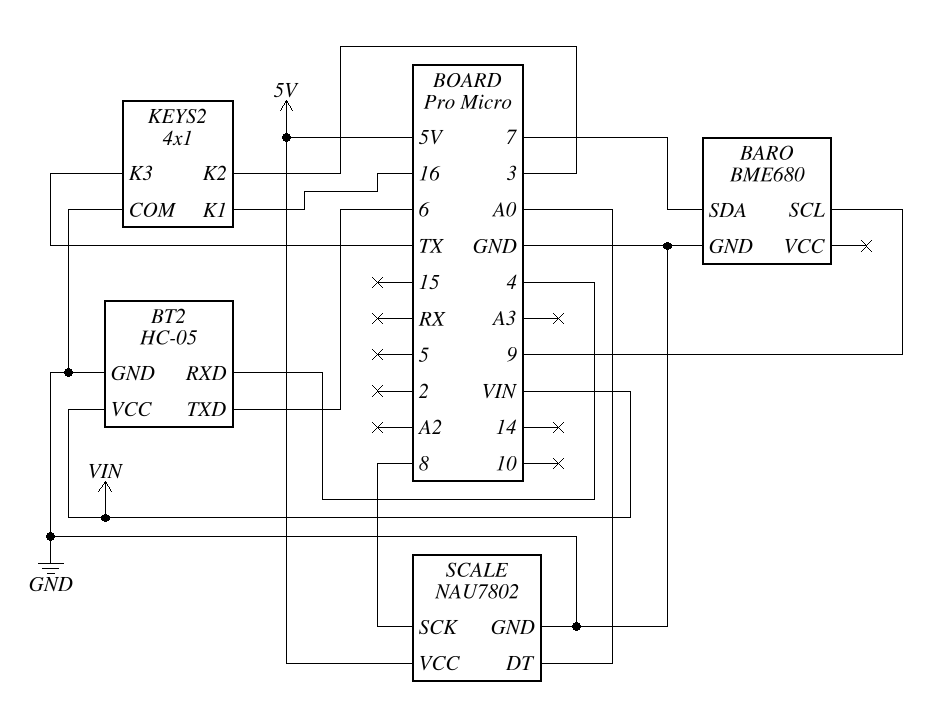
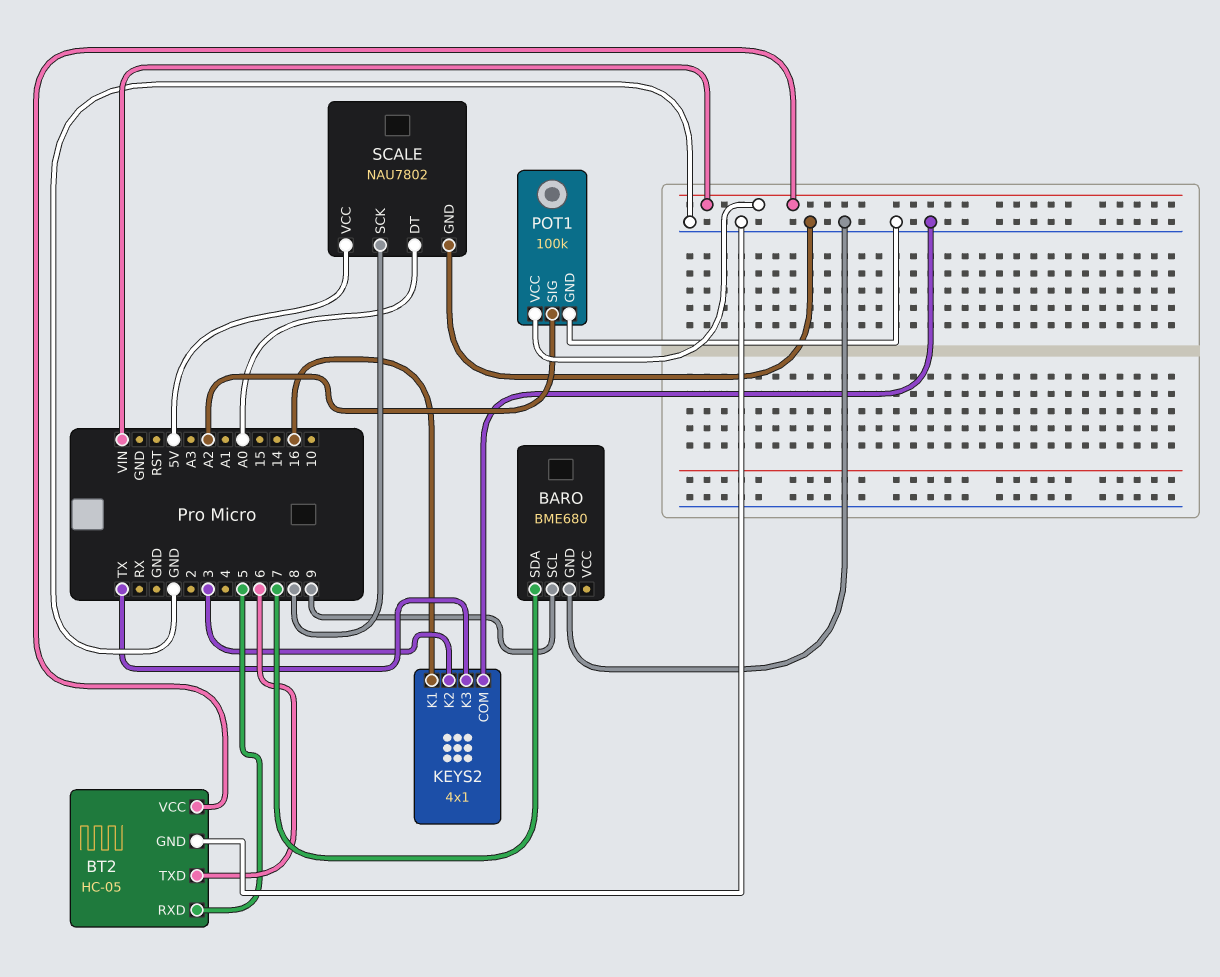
BT2 pin RXD: 4 -> 5
POT1: none -> 100k
POT1 pin GND: none -> GND
POT1 pin SIG: none -> A2
POT1 pin VCC: none -> VIN

